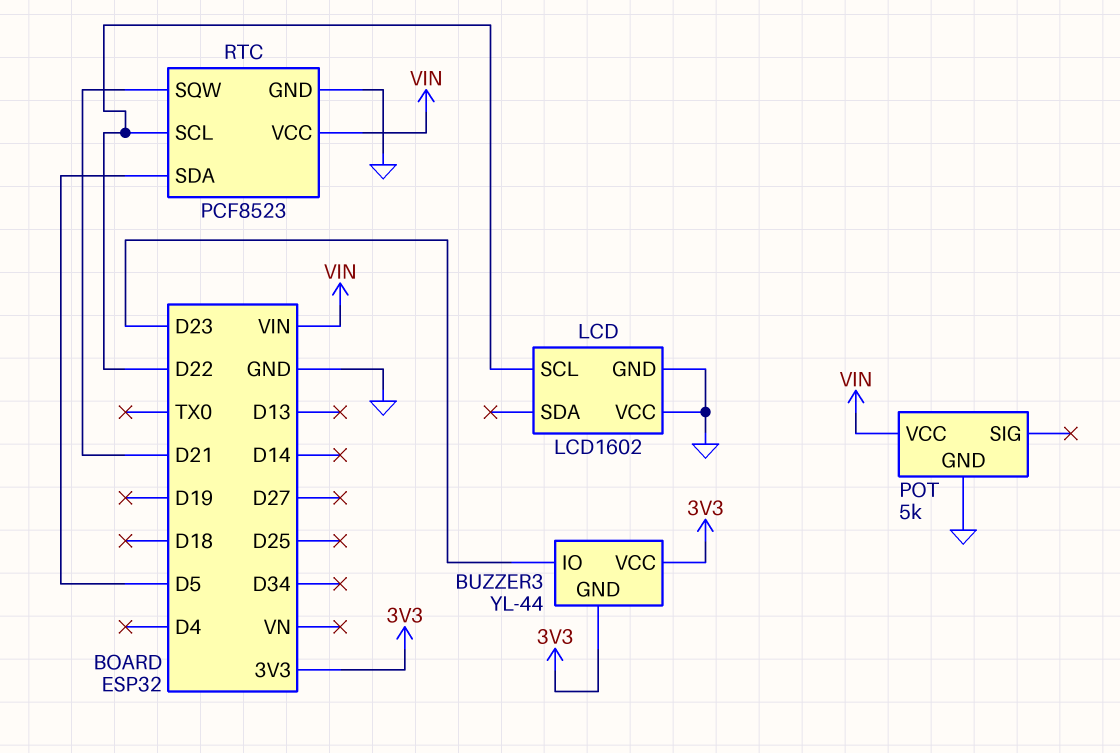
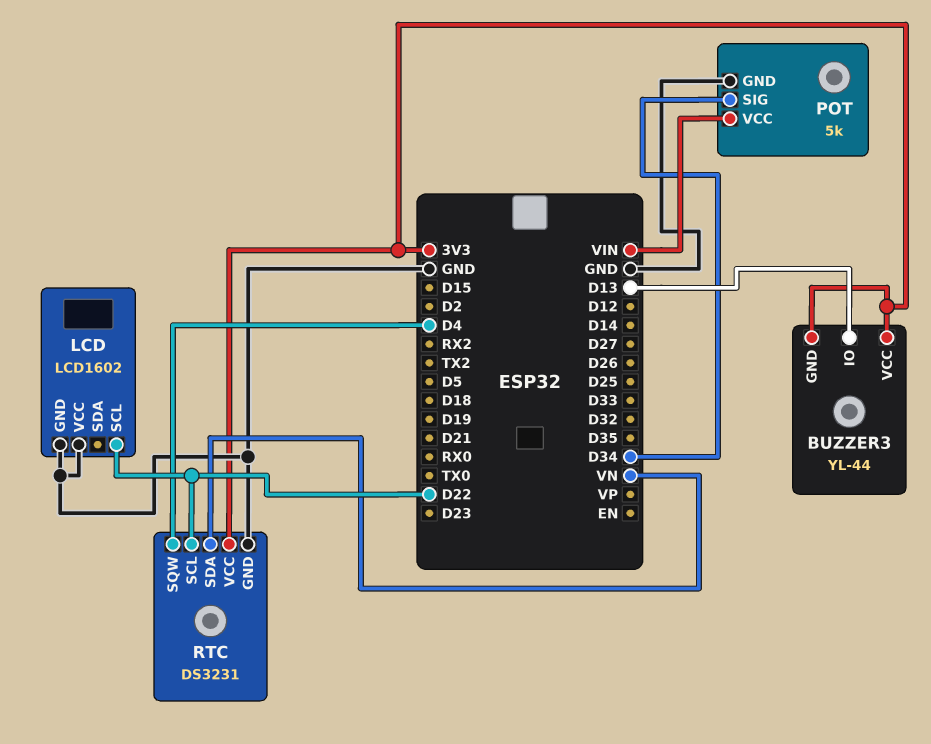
BUZZER3 pin IO: D23 -> D13
POT pin SIG: none -> D34
RTC: PCF8523 -> DS3231
RTC pin SDA: D5 -> VN
RTC pin SQW: D21 -> D4
RTC pin VCC: VIN -> 3V3

